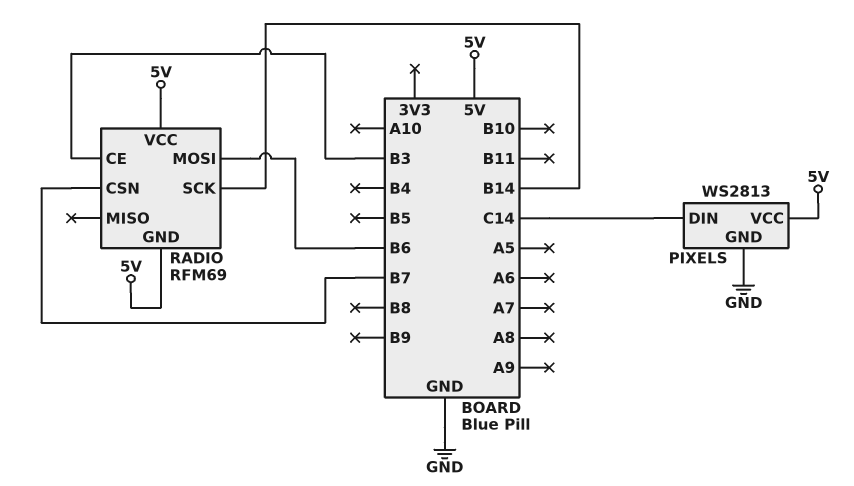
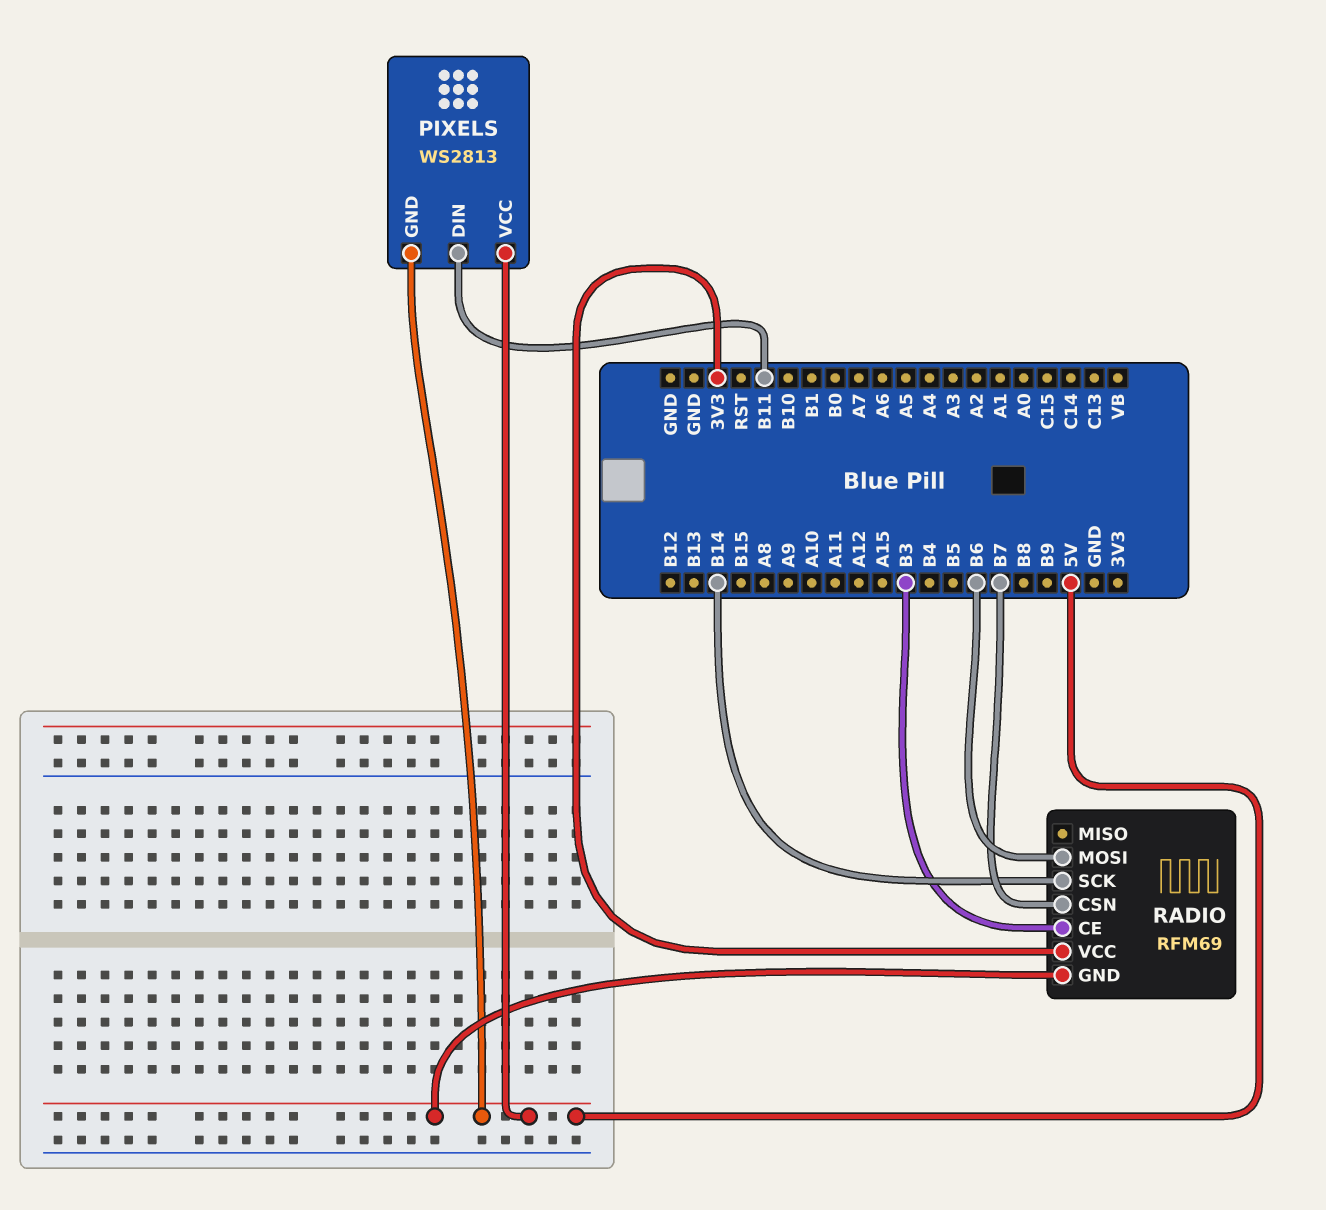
PIXELS pin DIN: C14 -> B11
PIXELS pin GND: GND -> 5V
RADIO pin VCC: 5V -> 3V3

